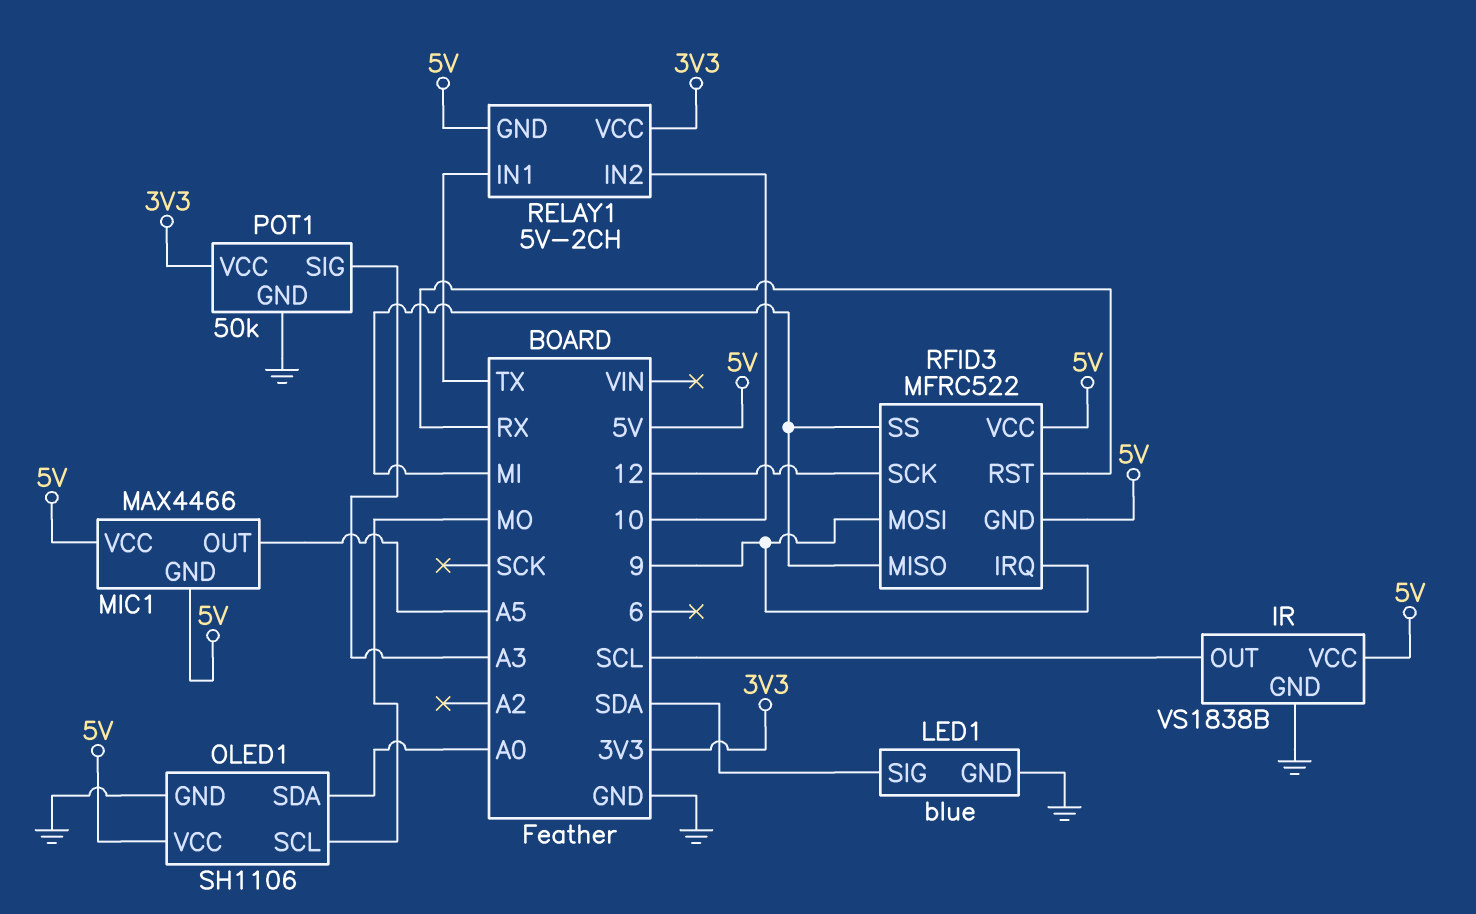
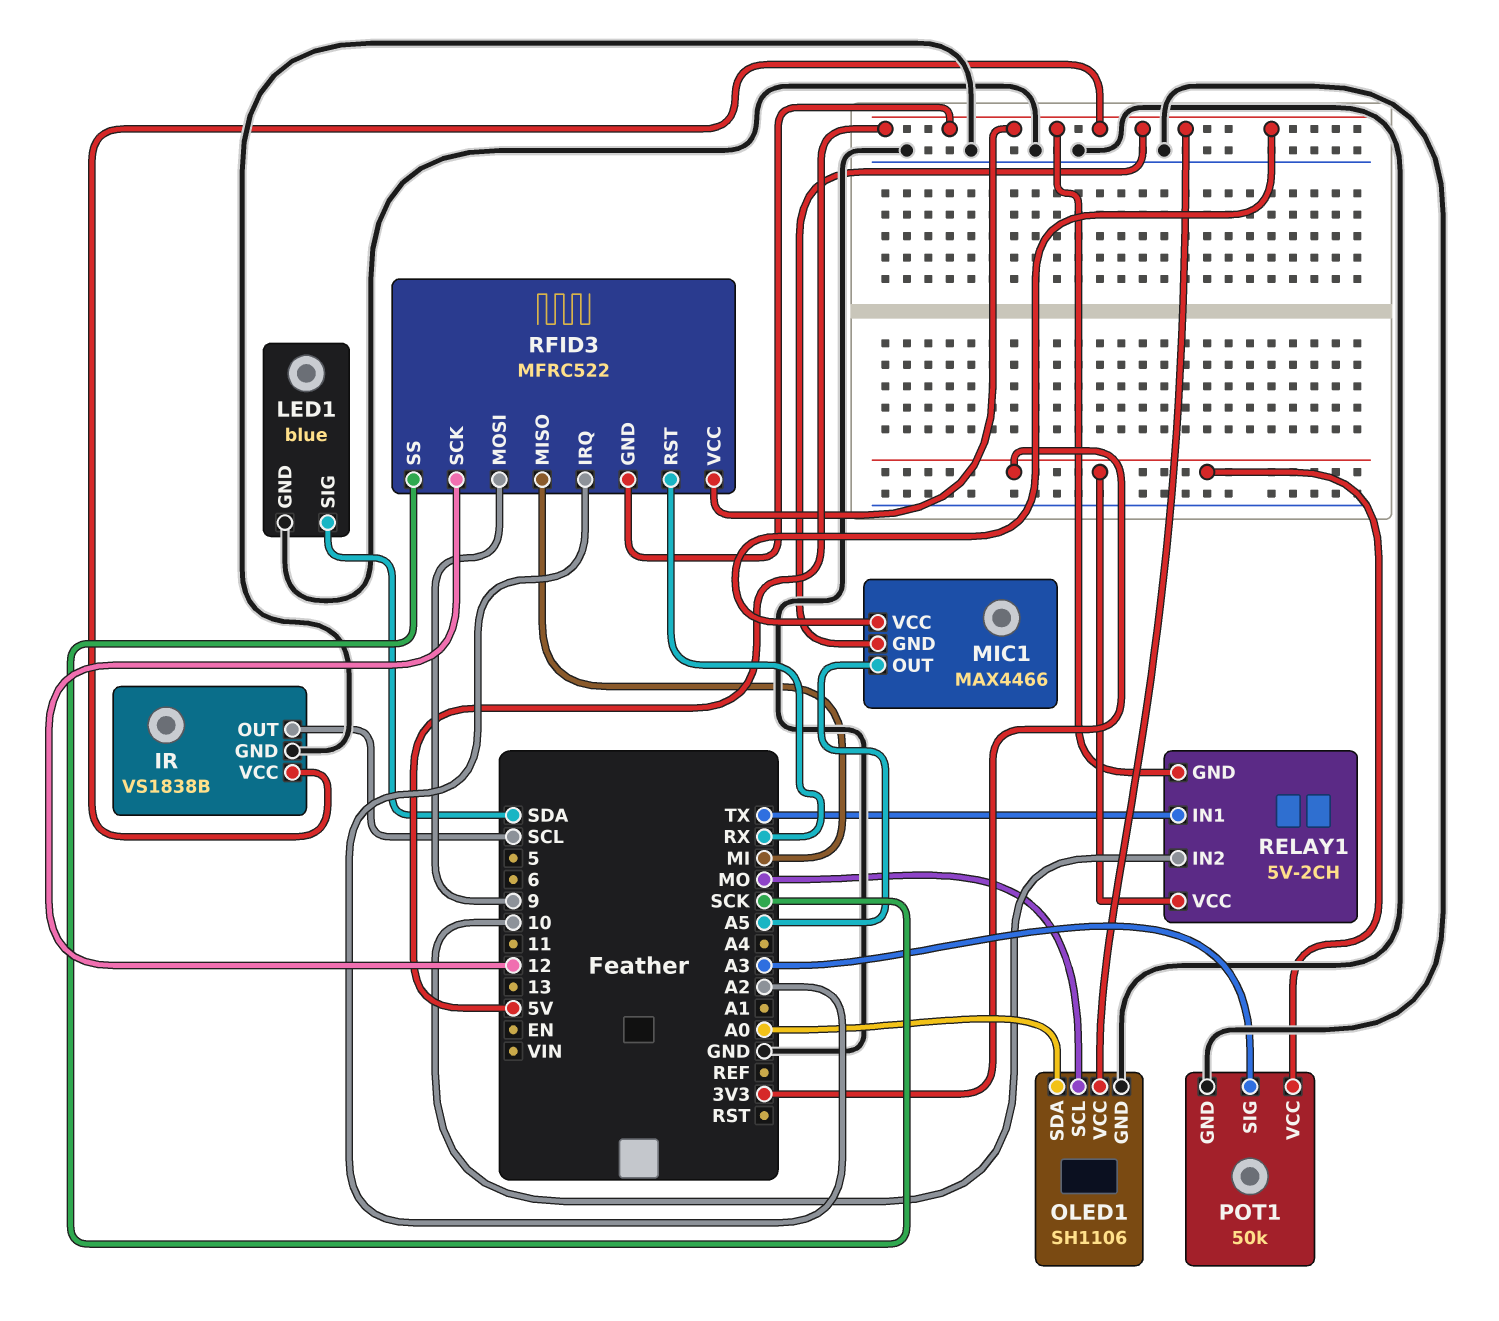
RFID3 pin IRQ: 9 -> A2
RFID3 pin SS: MI -> SCK

